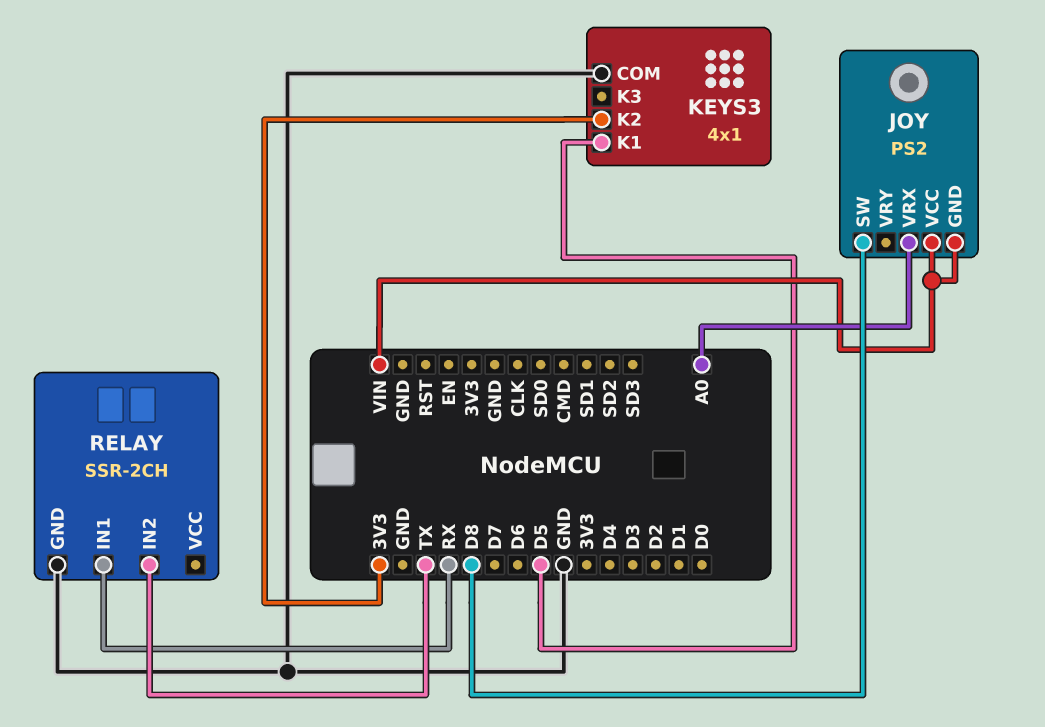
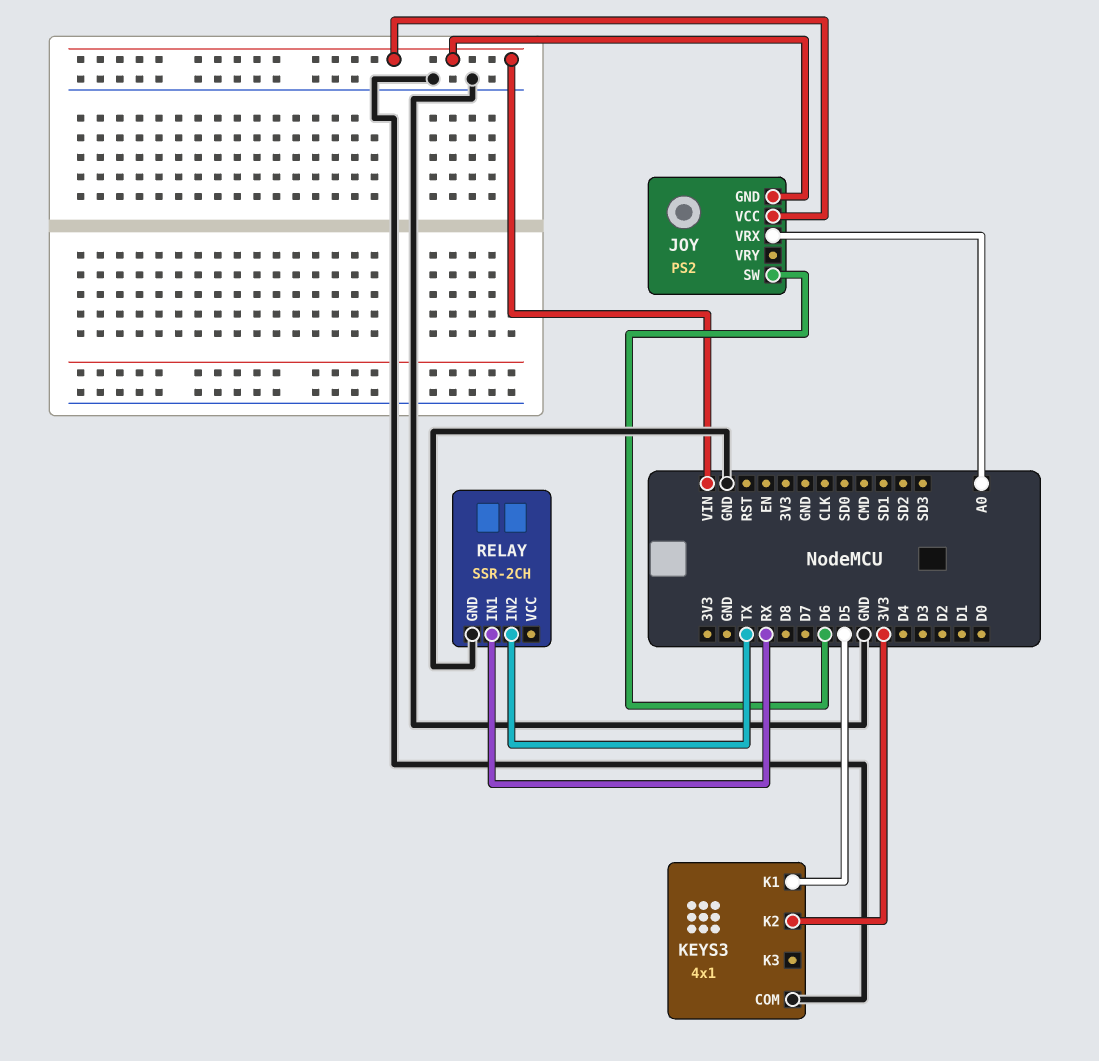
JOY pin SW: D8 -> D6

